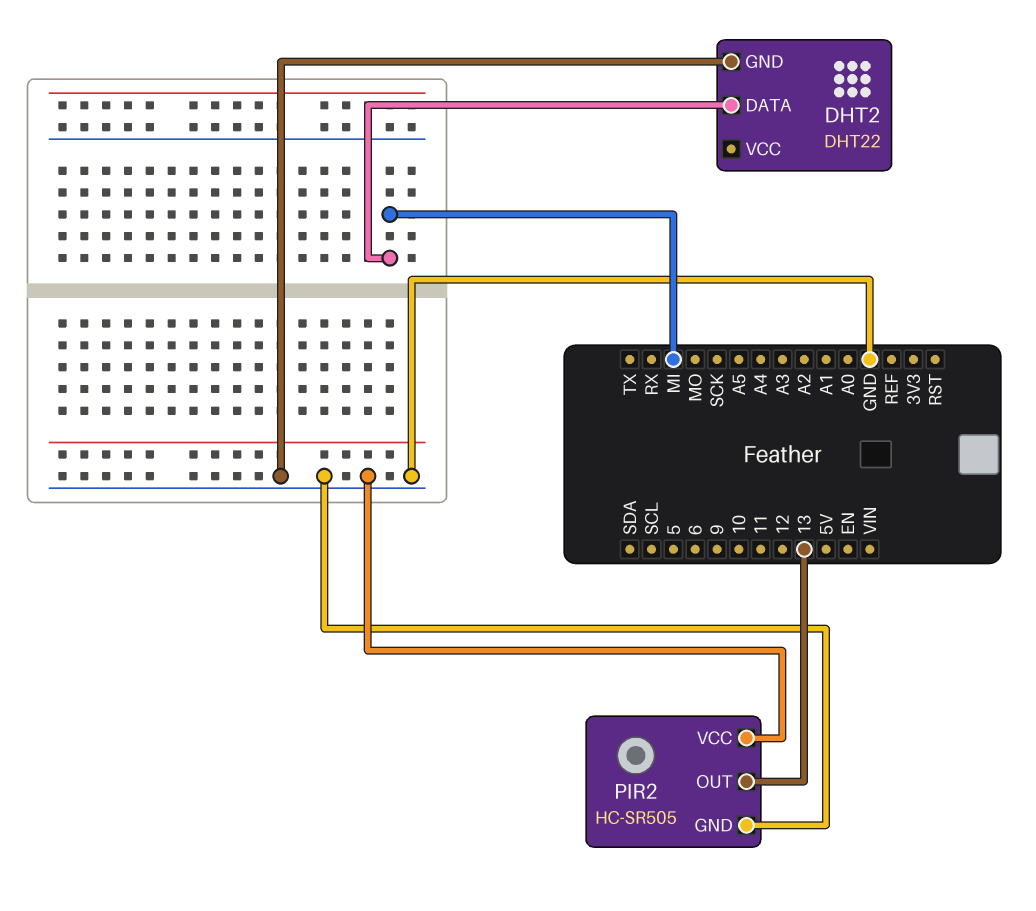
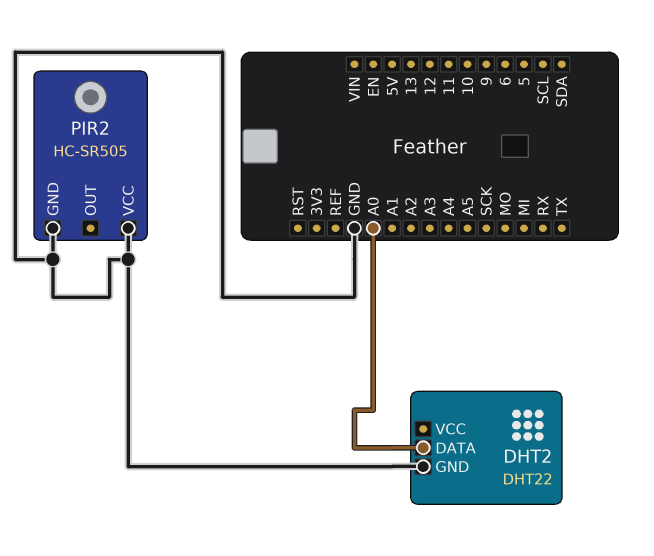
DHT2 pin DATA: MI -> A0
PIR2 pin OUT: 13 -> none

